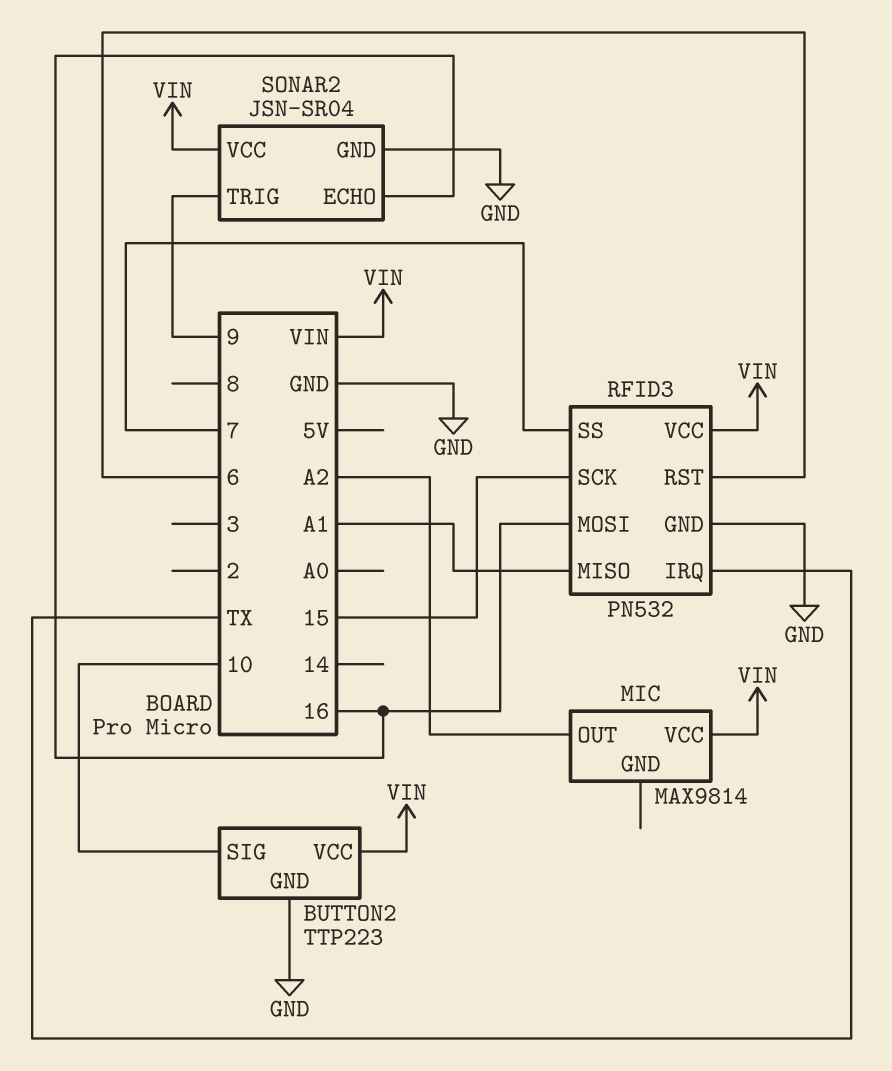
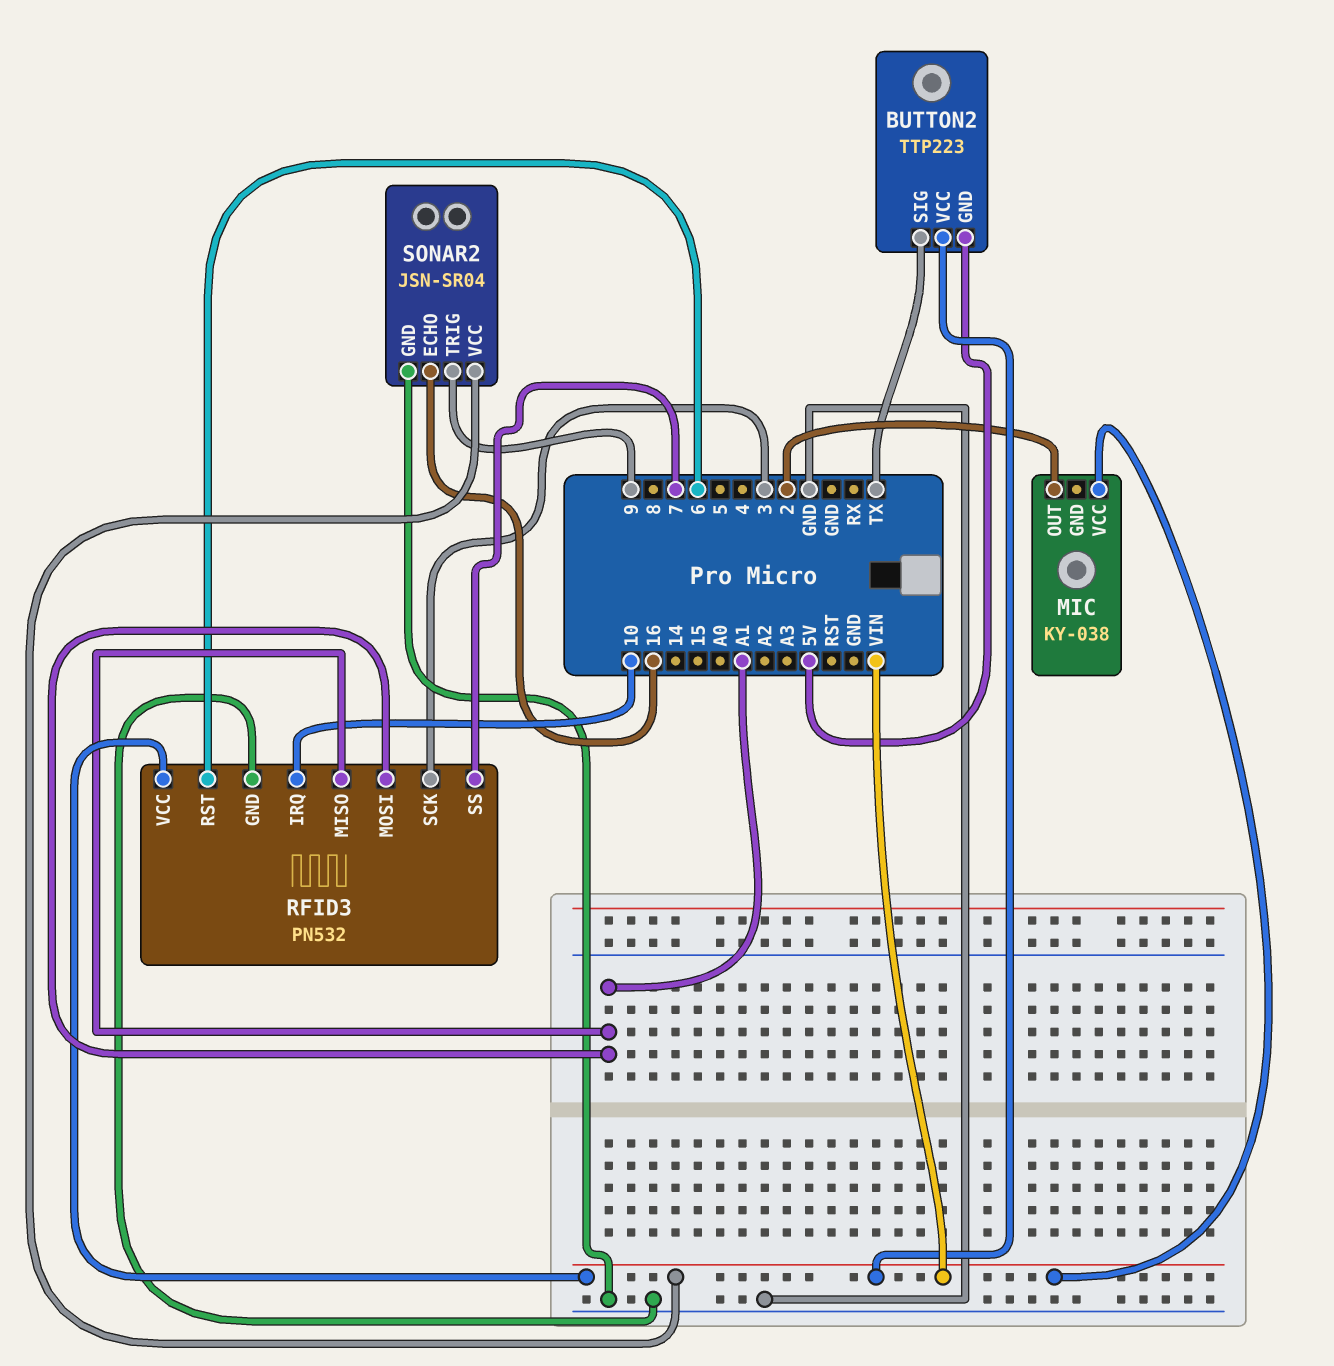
BUTTON2 pin GND: GND -> 5V
BUTTON2 pin SIG: 10 -> TX
MIC: MAX9814 -> KY-038
MIC pin OUT: A2 -> 2
RFID3 pin IRQ: TX -> 10
RFID3 pin MOSI: 16 -> A1
RFID3 pin SCK: 15 -> 3

